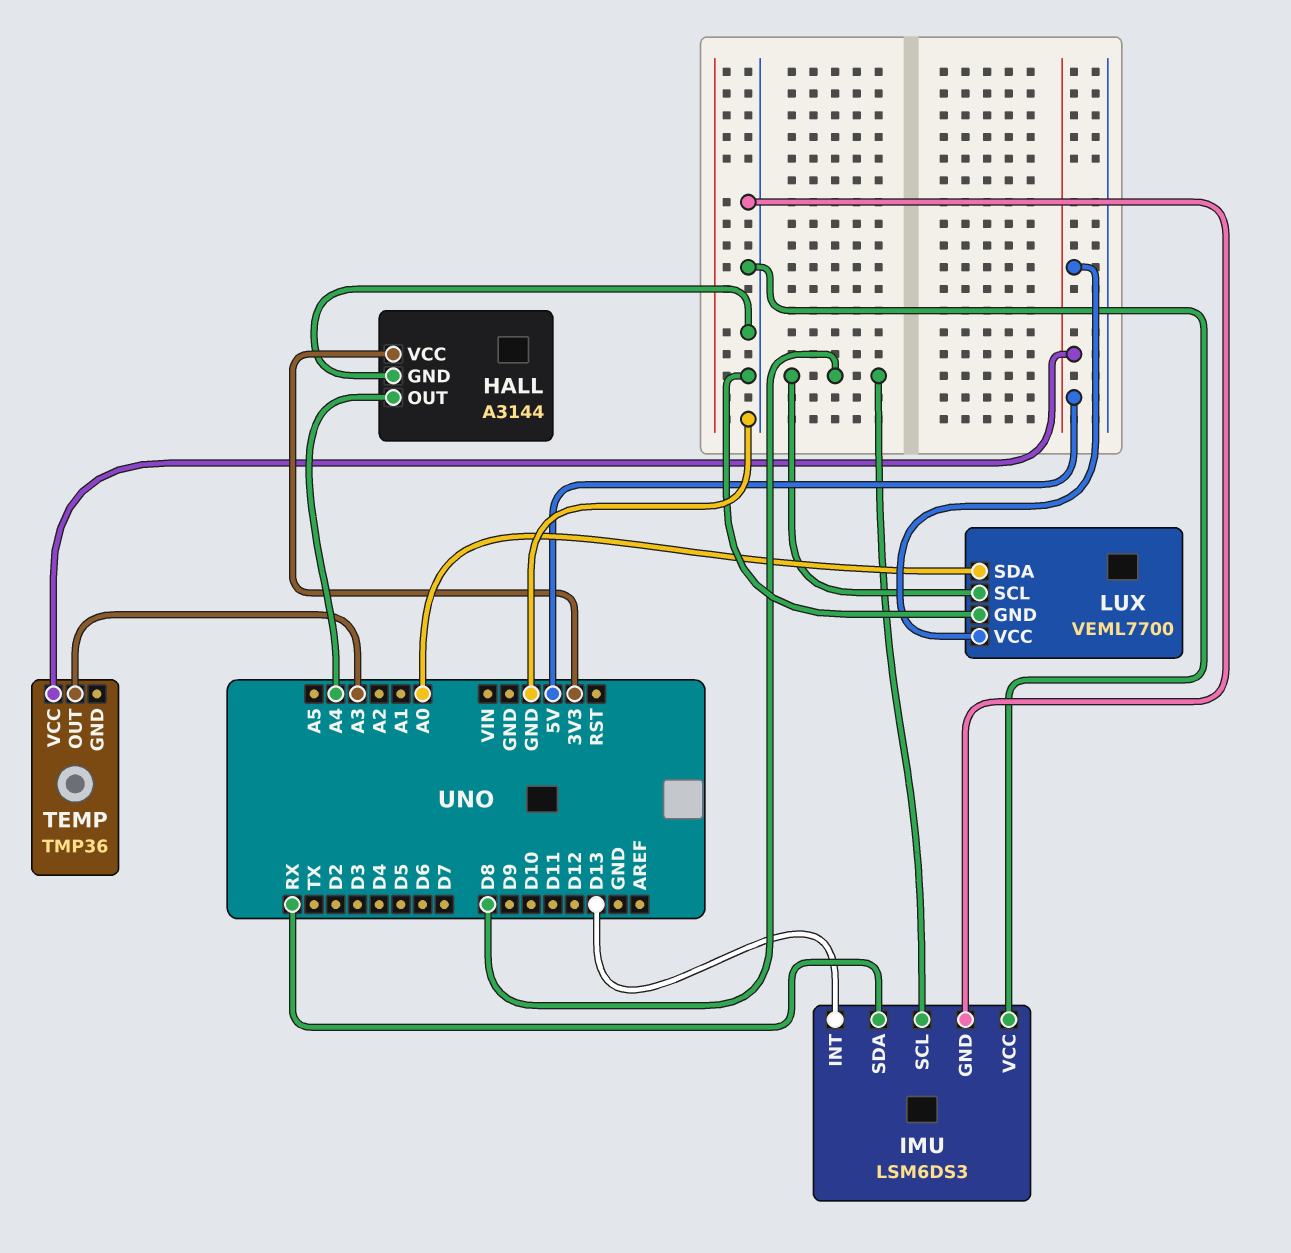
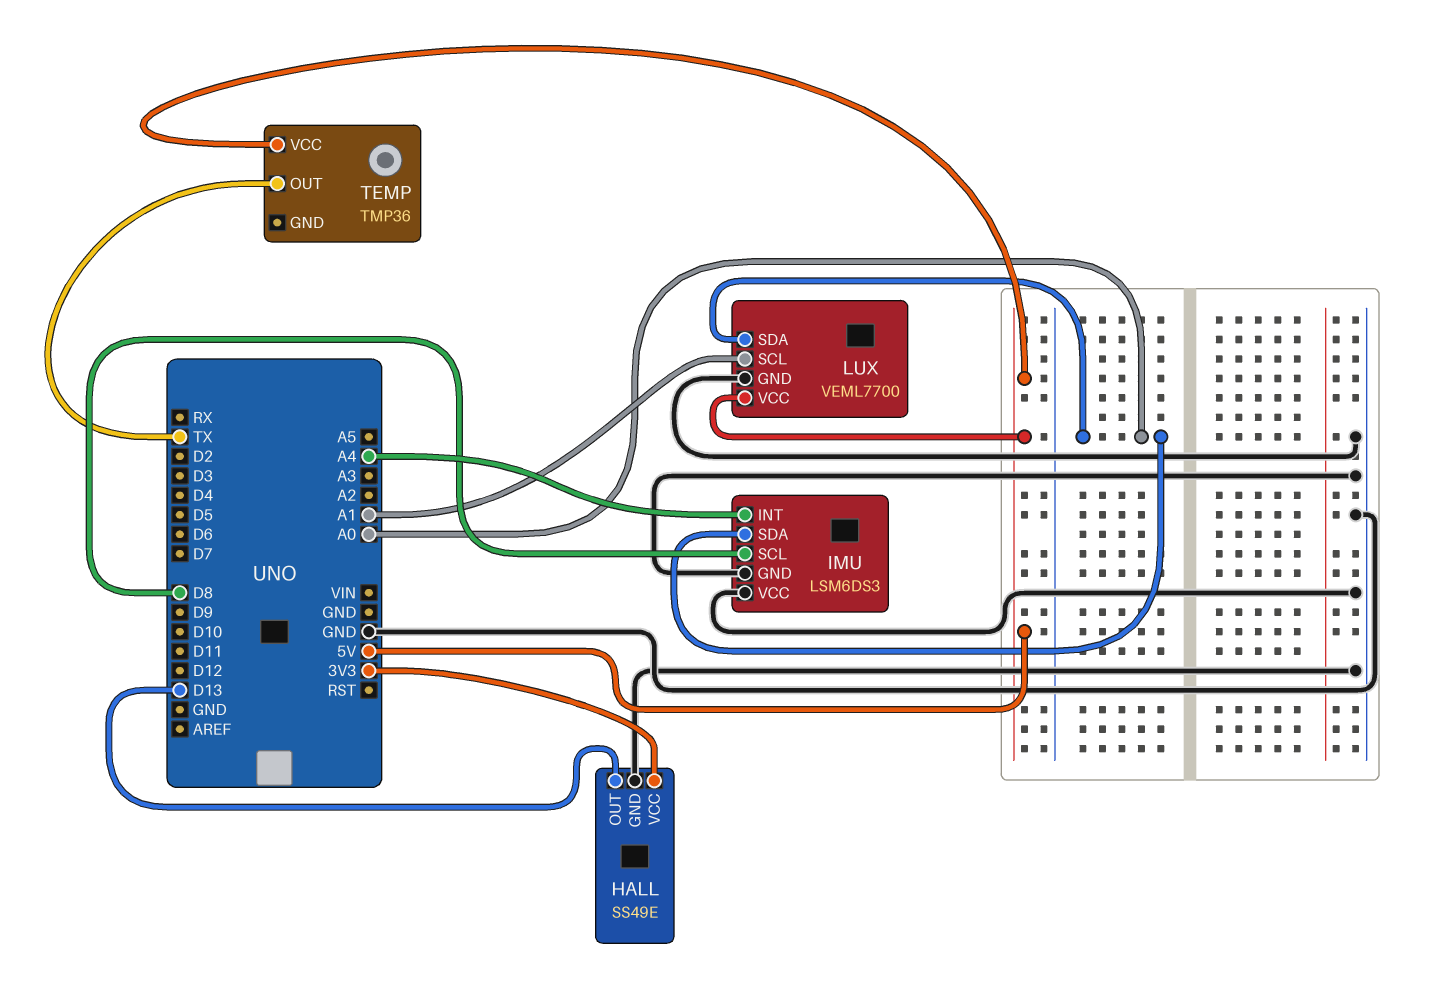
HALL: A3144 -> SS49E
HALL pin OUT: A4 -> D13
IMU pin INT: D13 -> A4
IMU pin SDA: RX -> A0
LUX pin SCL: D8 -> A1
TEMP pin OUT: A3 -> TX

